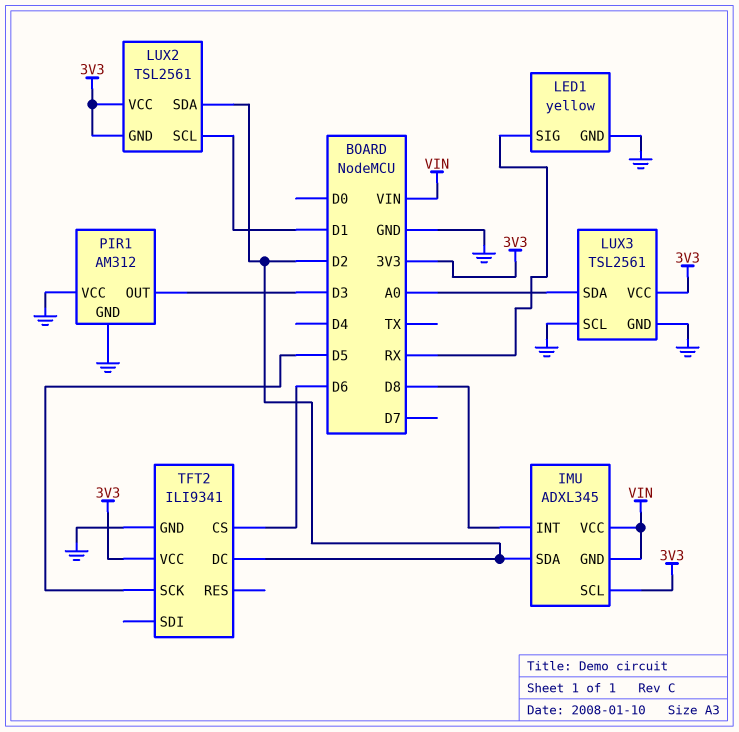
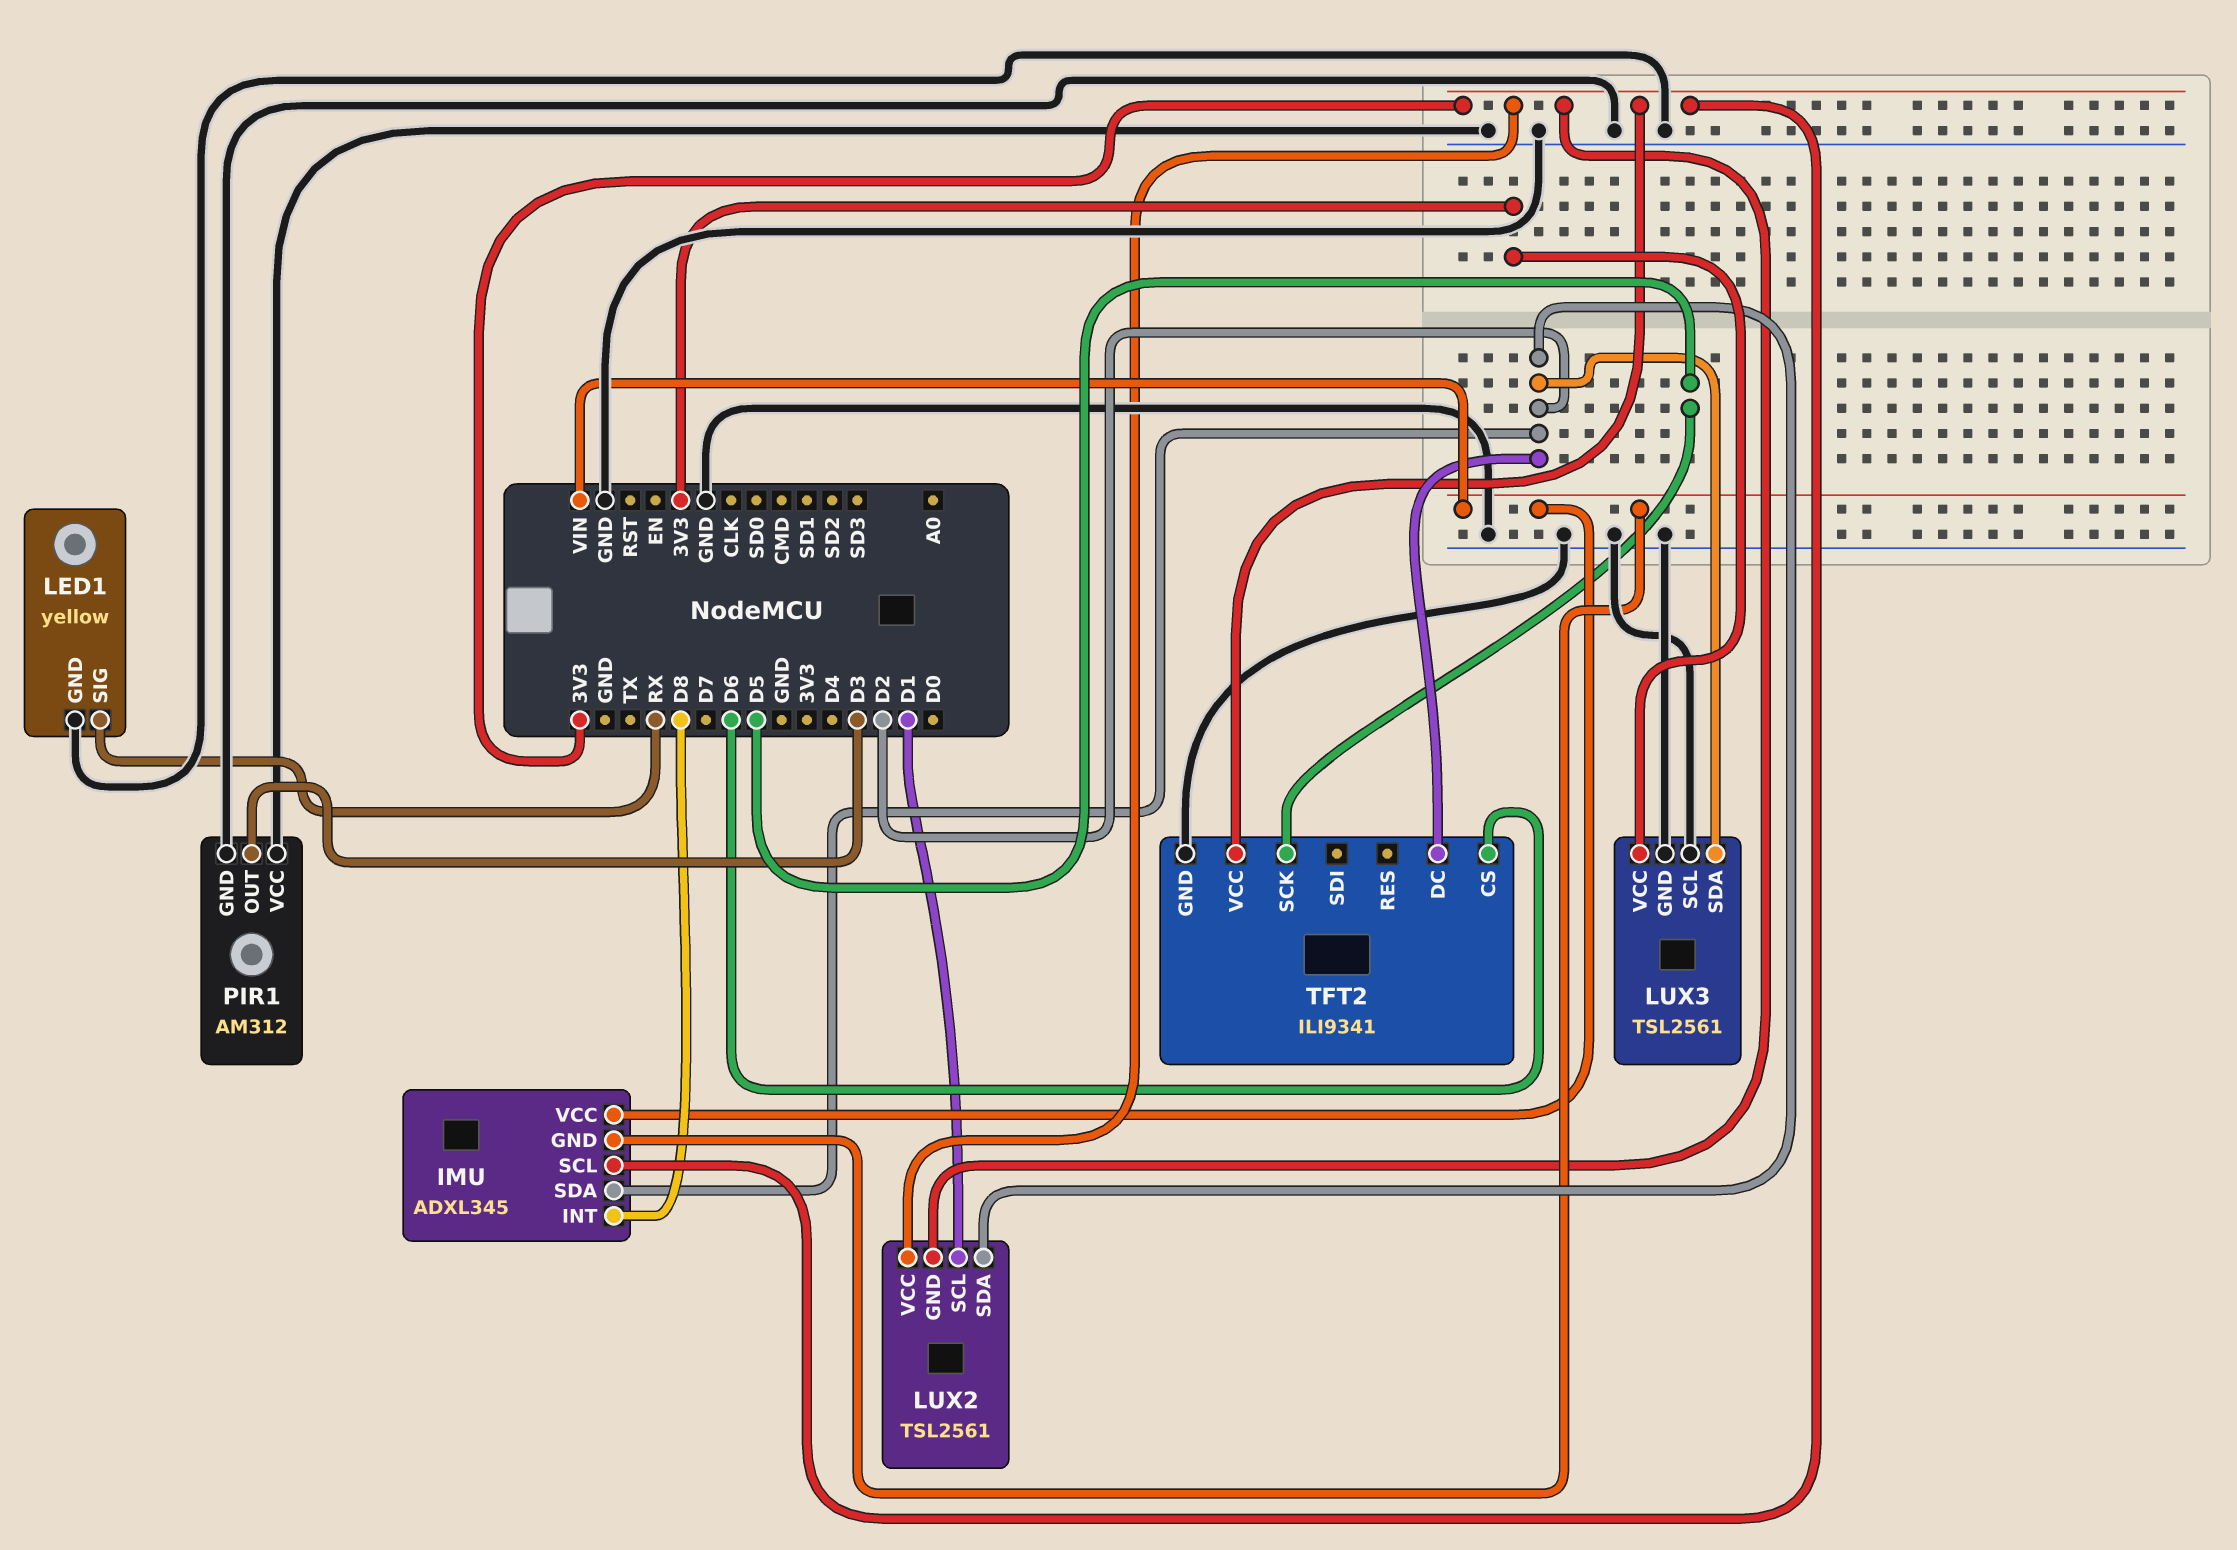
LUX3 pin SDA: A0 -> D2

